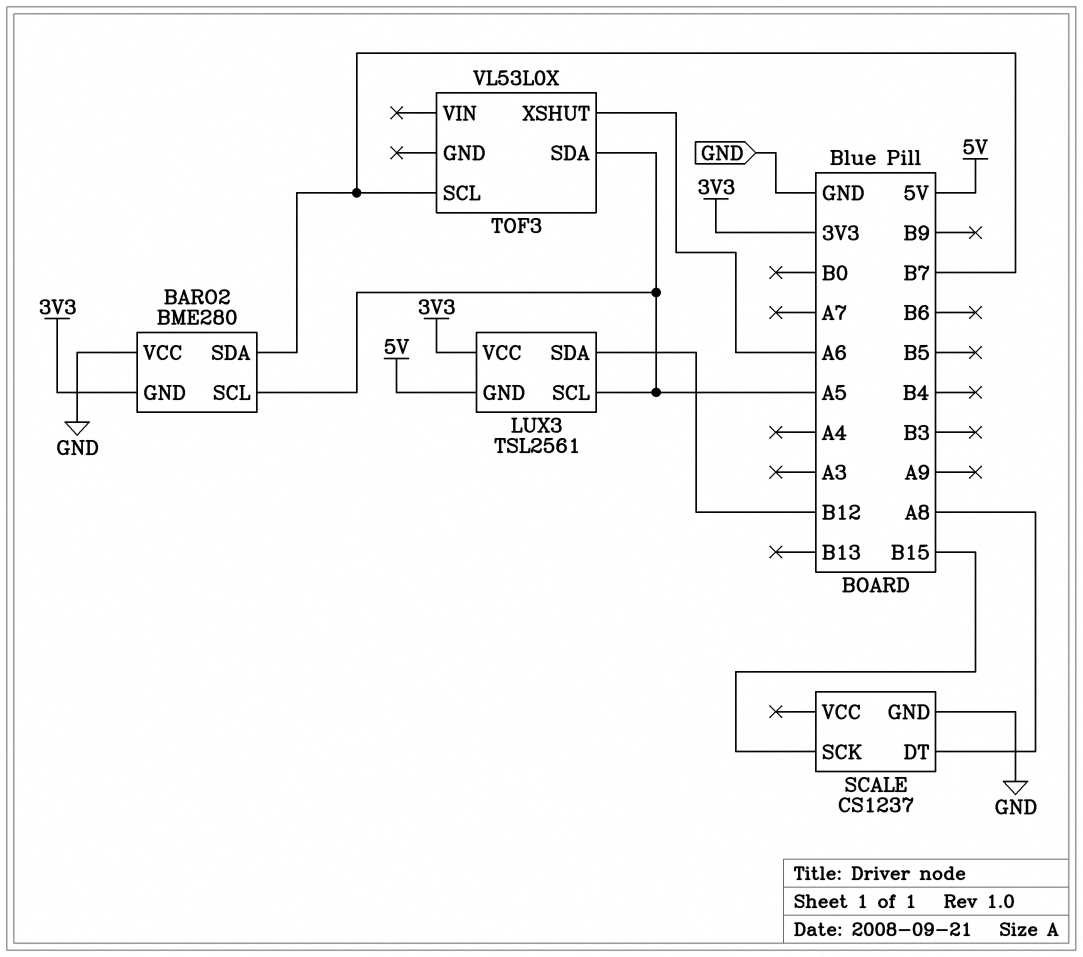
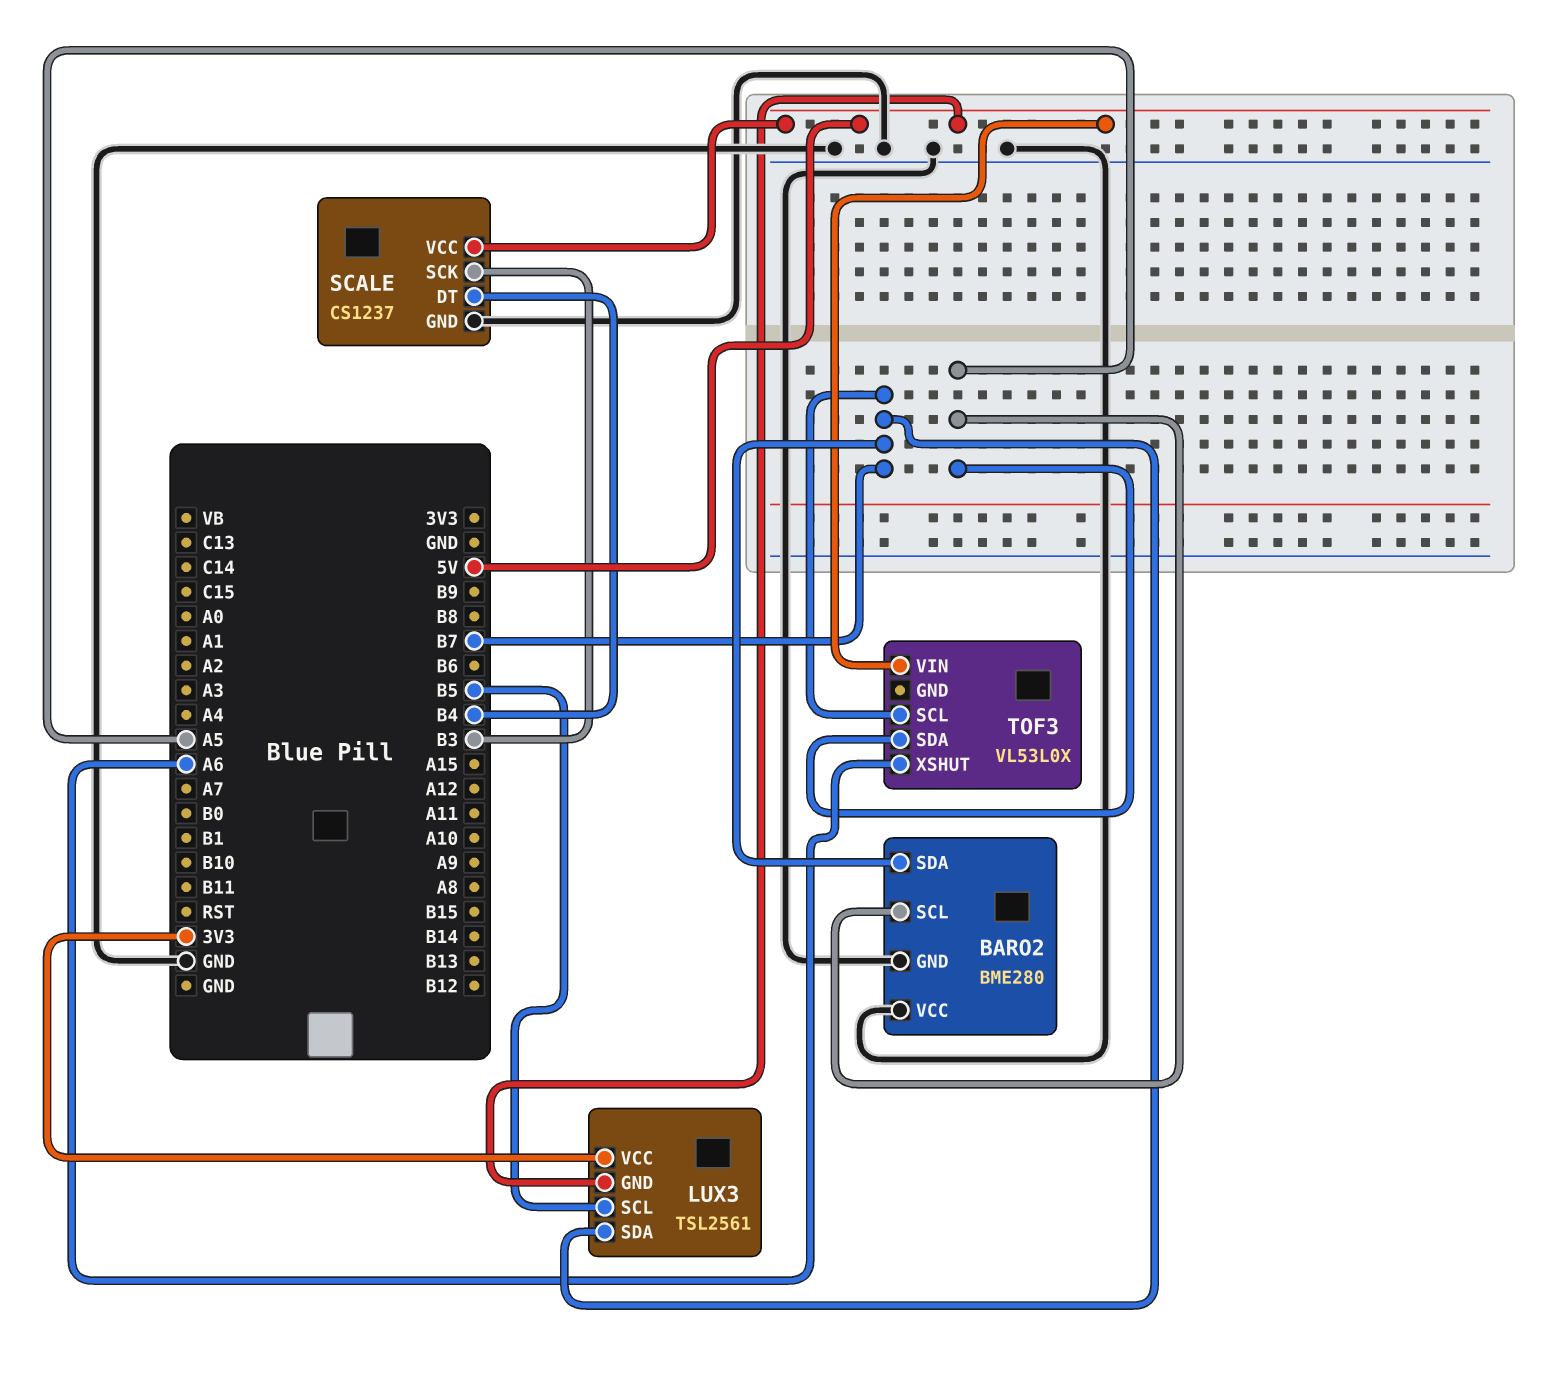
BARO2 pin GND: 3V3 -> GND
LUX3 pin SCL: A5 -> B5
LUX3 pin SDA: B12 -> B7
SCALE pin DT: A8 -> B4
SCALE pin SCK: B15 -> B3
SCALE pin VCC: none -> 5V
TOF3 pin VIN: none -> 5V

